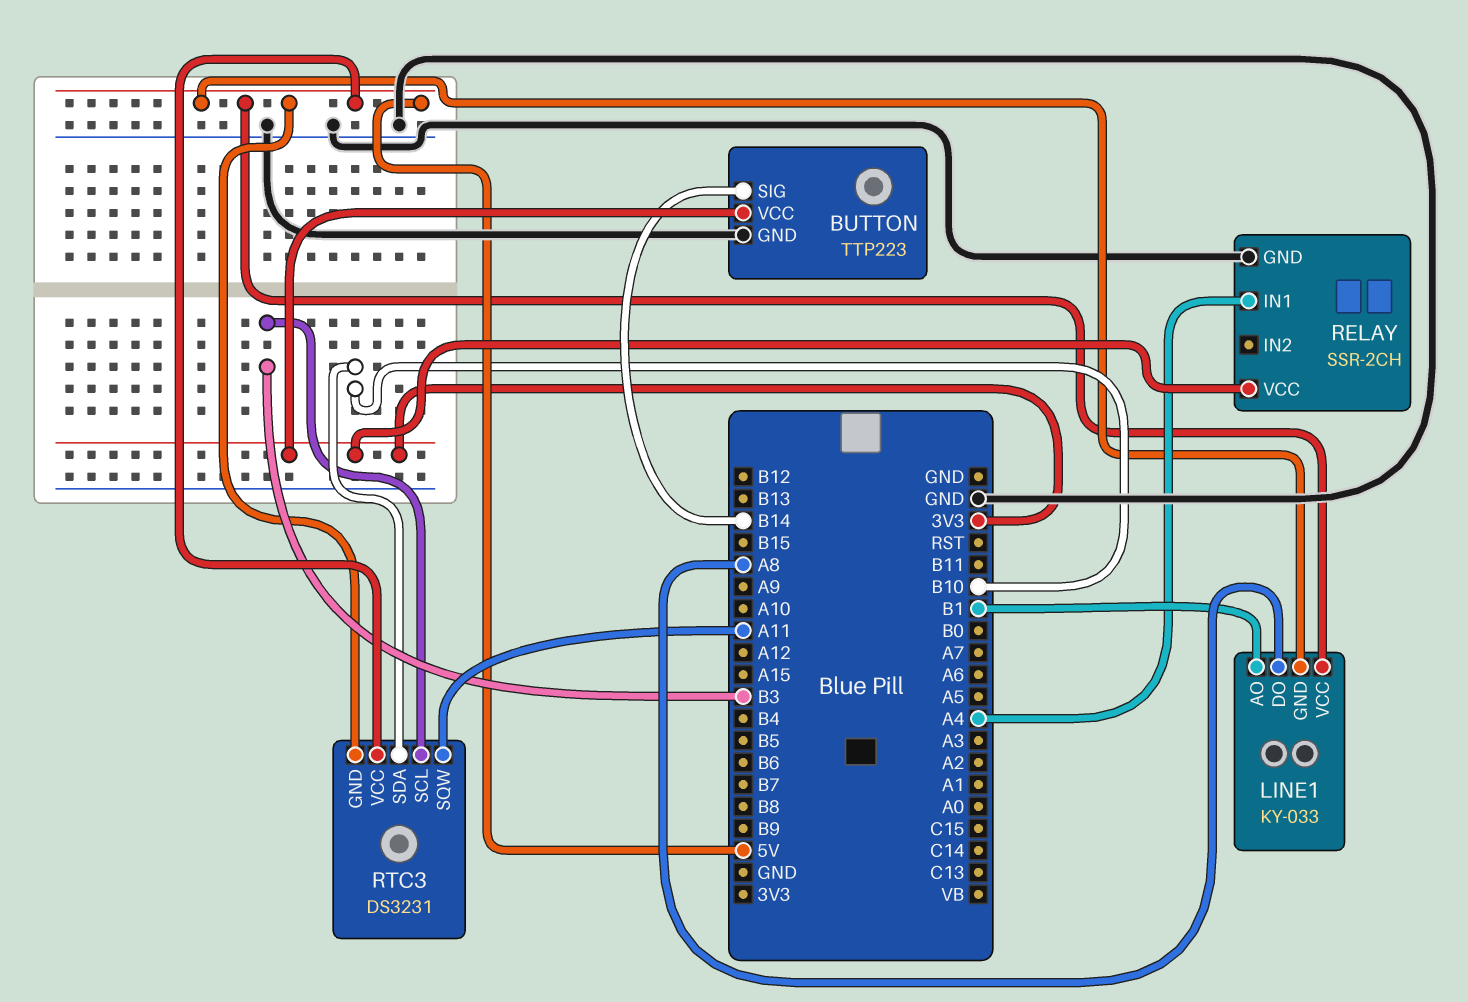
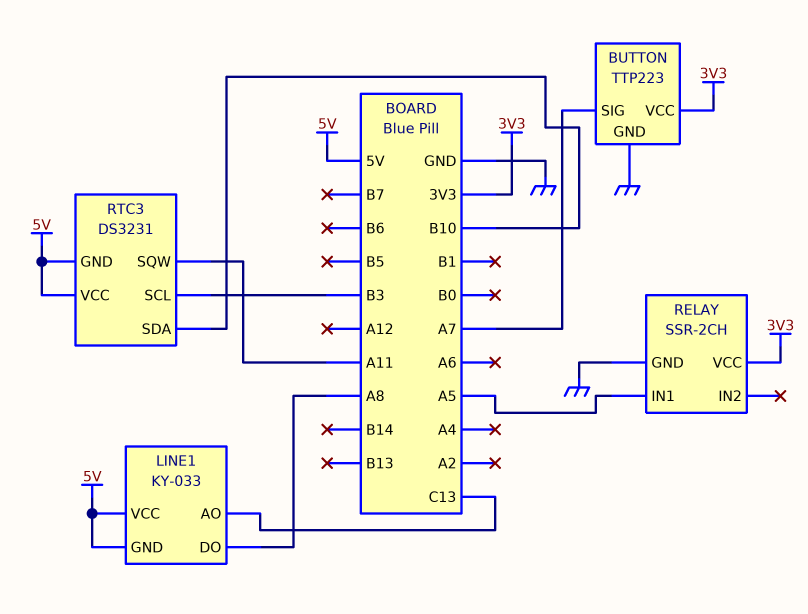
BUTTON pin SIG: B14 -> A7
LINE1 pin AO: B1 -> C13
RELAY pin IN1: A4 -> A5

